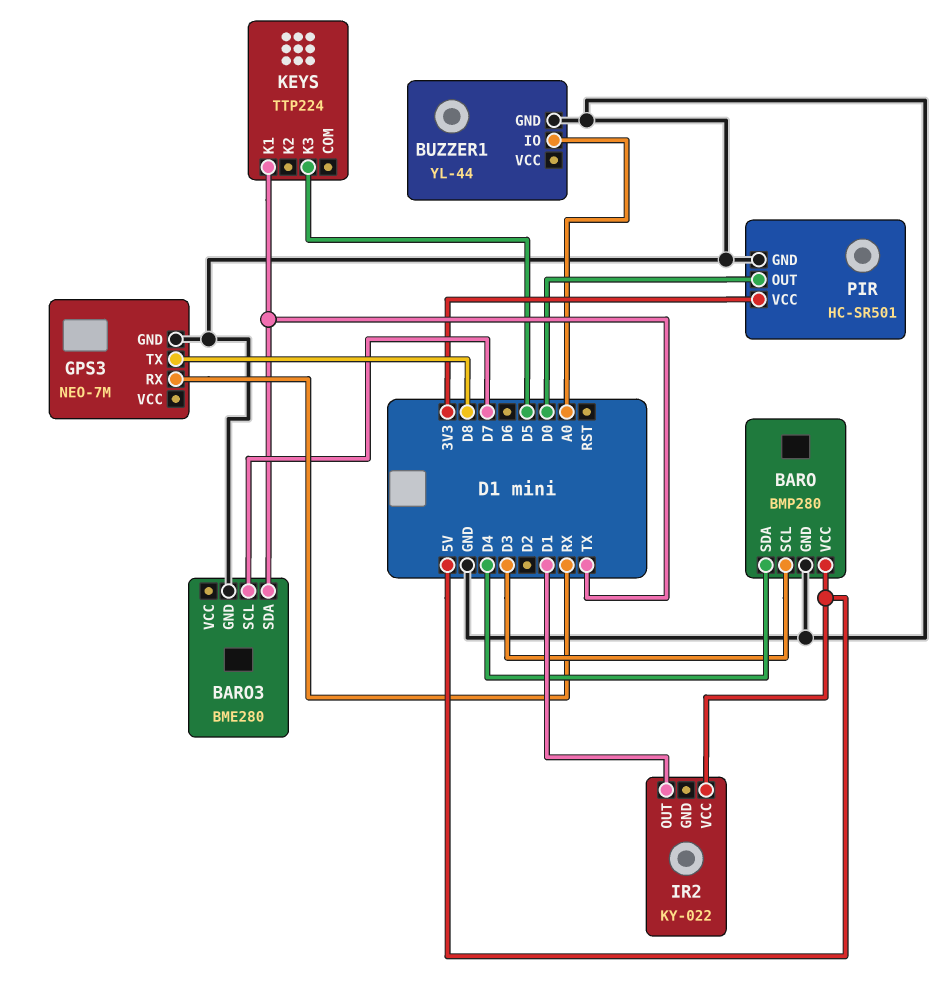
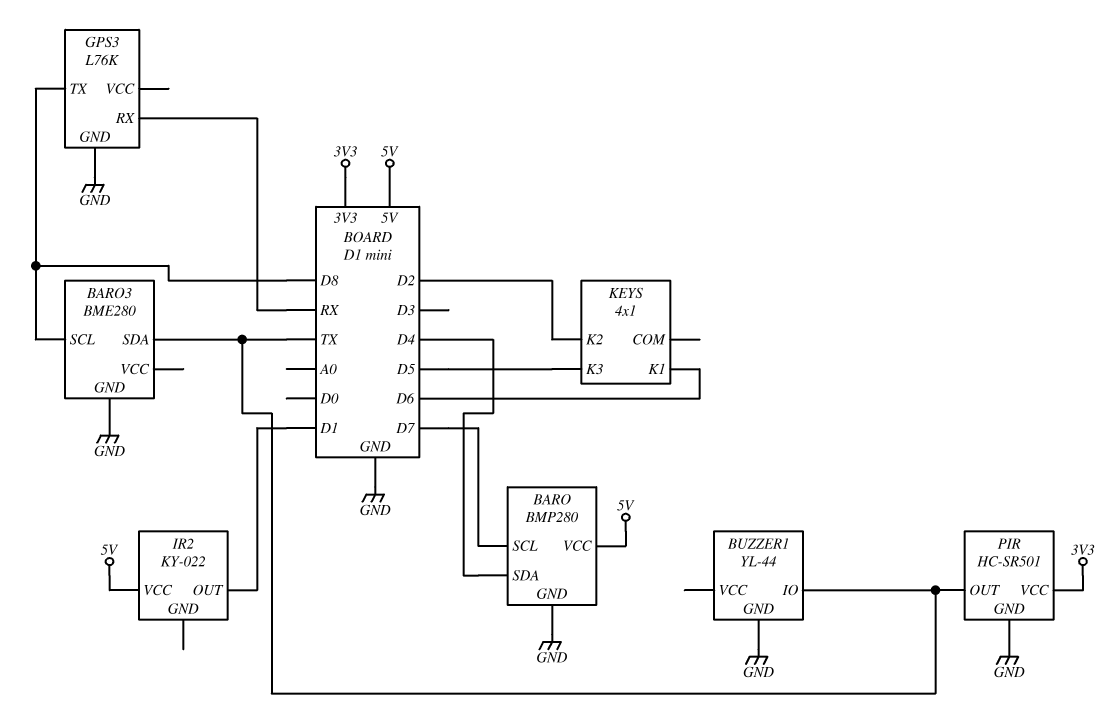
BARO pin SCL: D3 -> D7
BARO3 pin SCL: D7 -> D8
BUZZER1 pin IO: A0 -> TX
GPS3: NEO-7M -> L76K
KEYS: TTP224 -> 4x1
KEYS pin K1: TX -> D6
KEYS pin K2: none -> D2
PIR pin OUT: D0 -> TX

